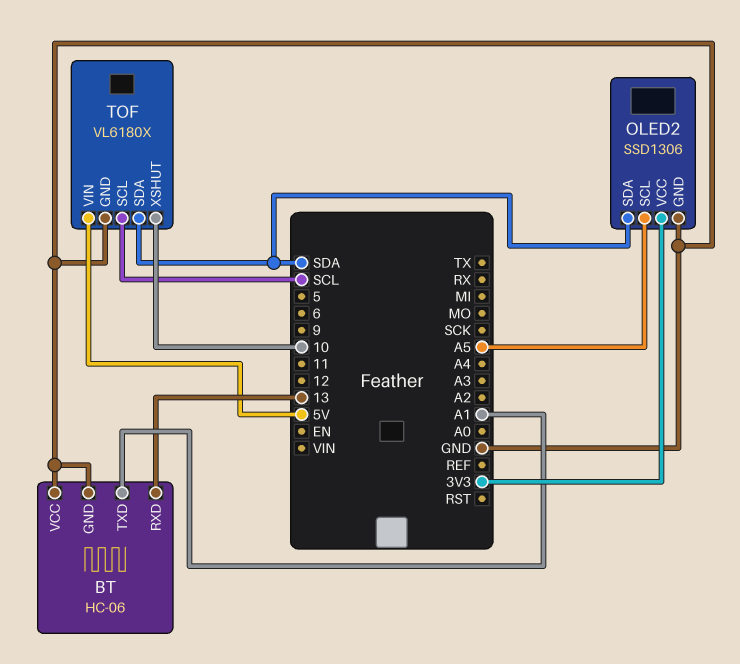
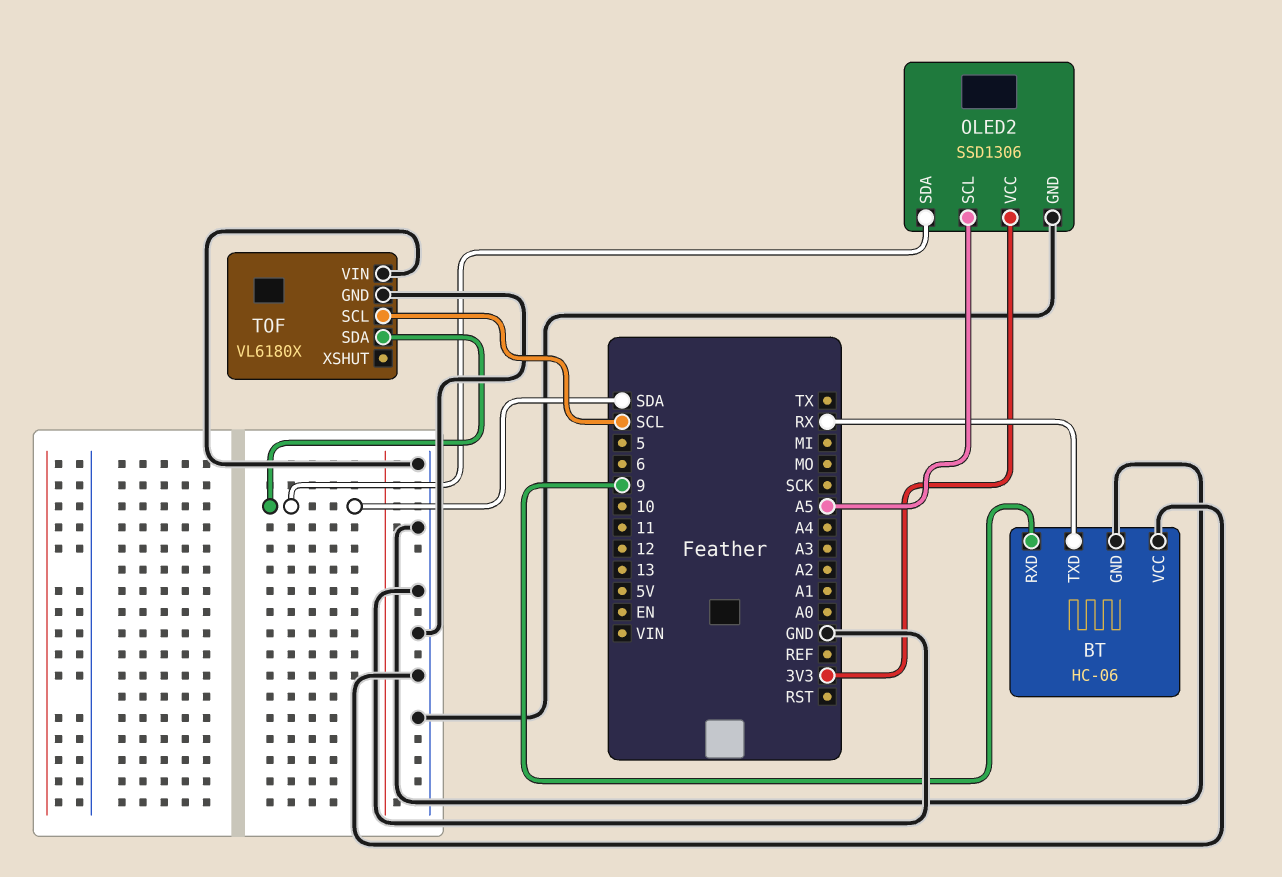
BT pin RXD: 13 -> 9
BT pin TXD: A1 -> RX
TOF pin VIN: 5V -> GND
TOF pin XSHUT: 10 -> none

